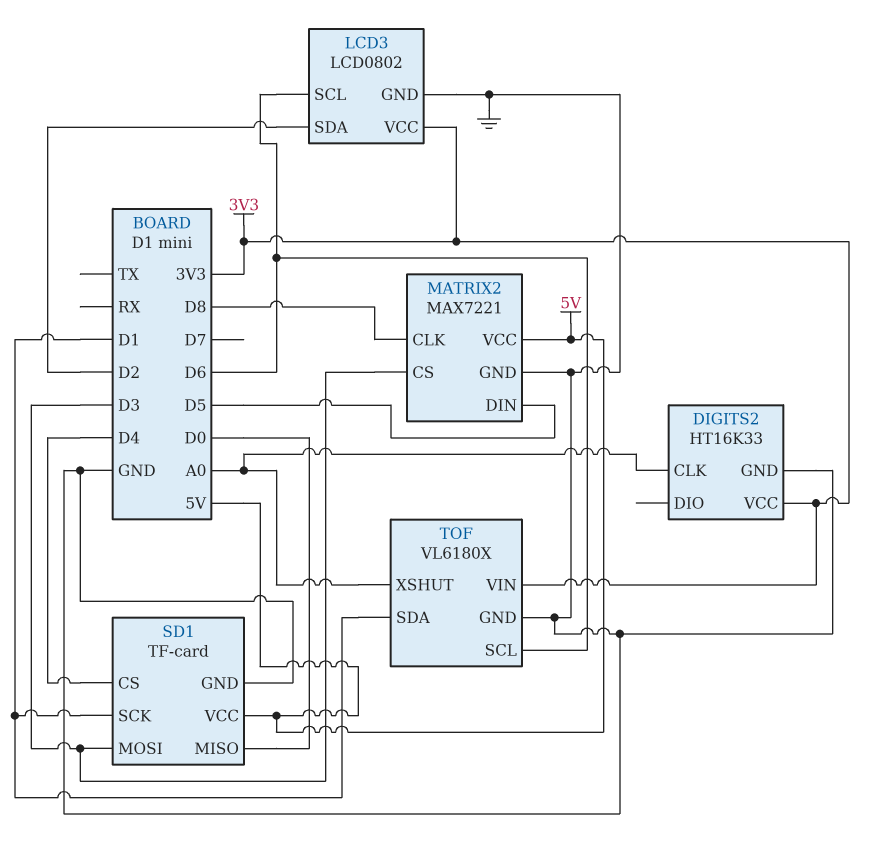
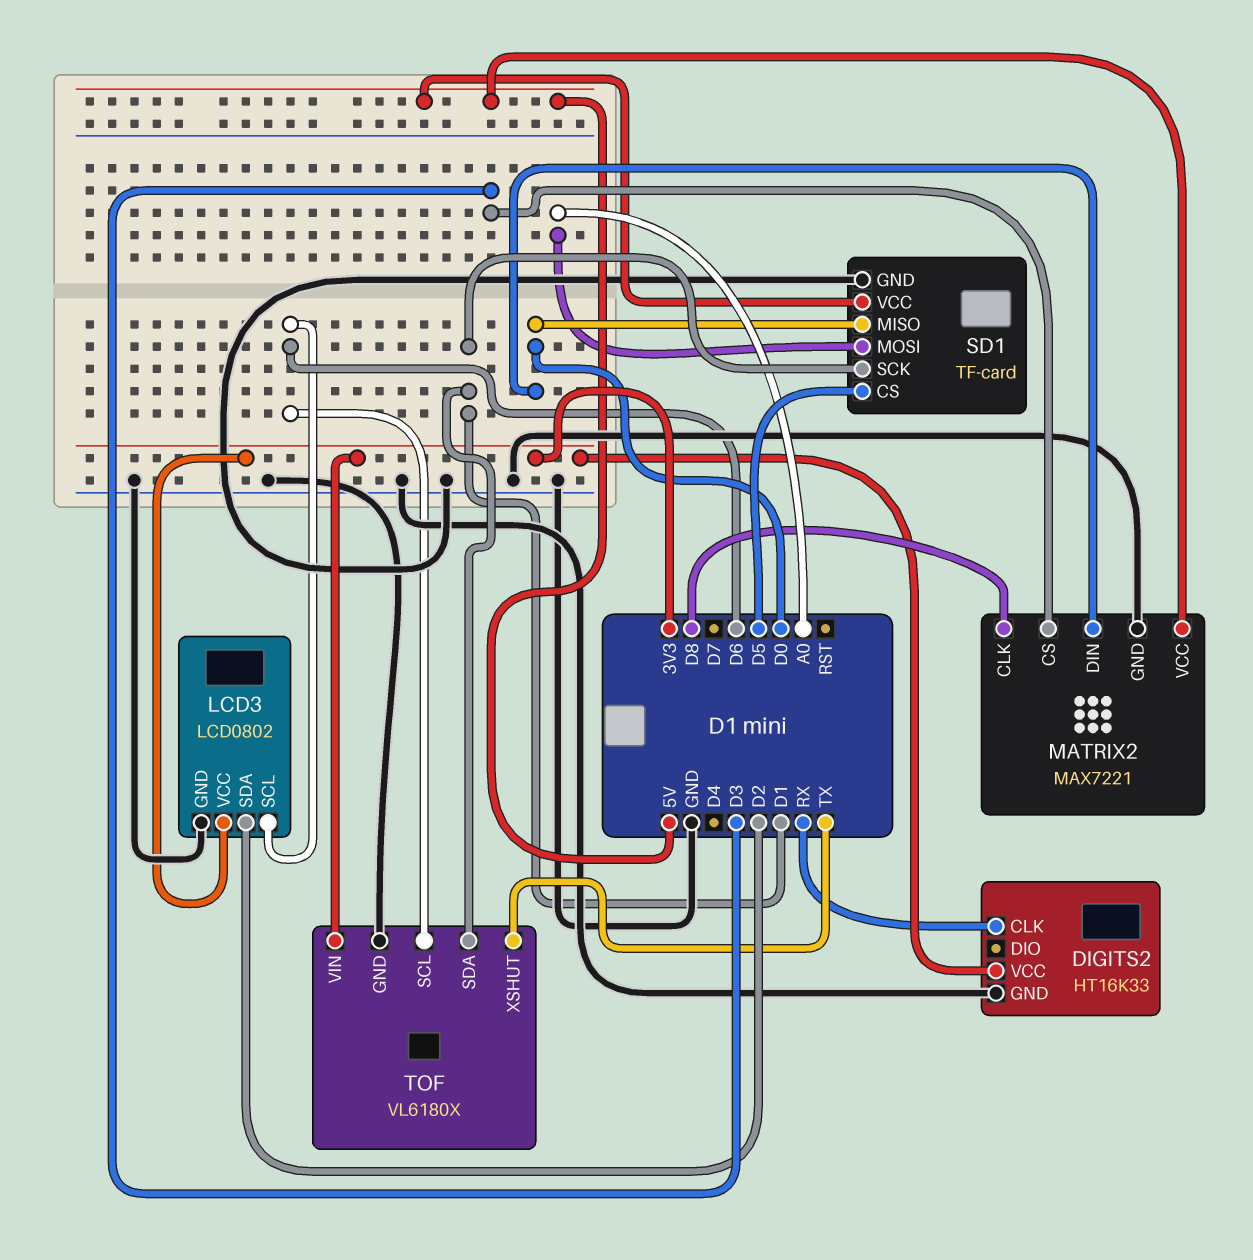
DIGITS2 pin CLK: A0 -> RX
MATRIX2 pin DIN: D5 -> D0
SD1 pin CS: D4 -> D5
SD1 pin MOSI: D3 -> A0
TOF pin XSHUT: A0 -> TX

